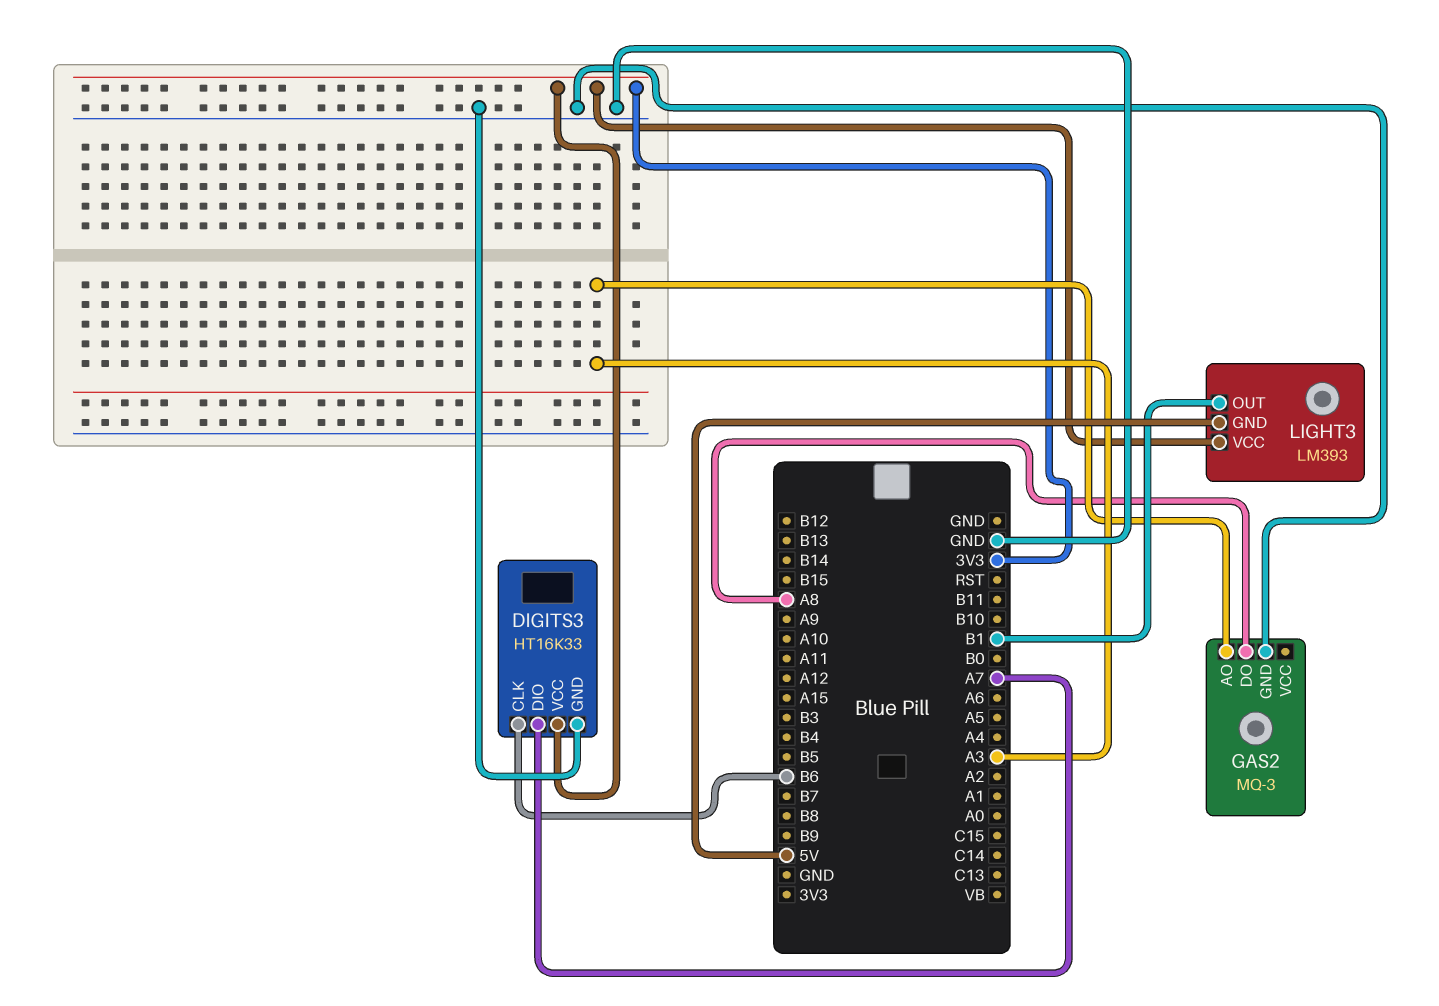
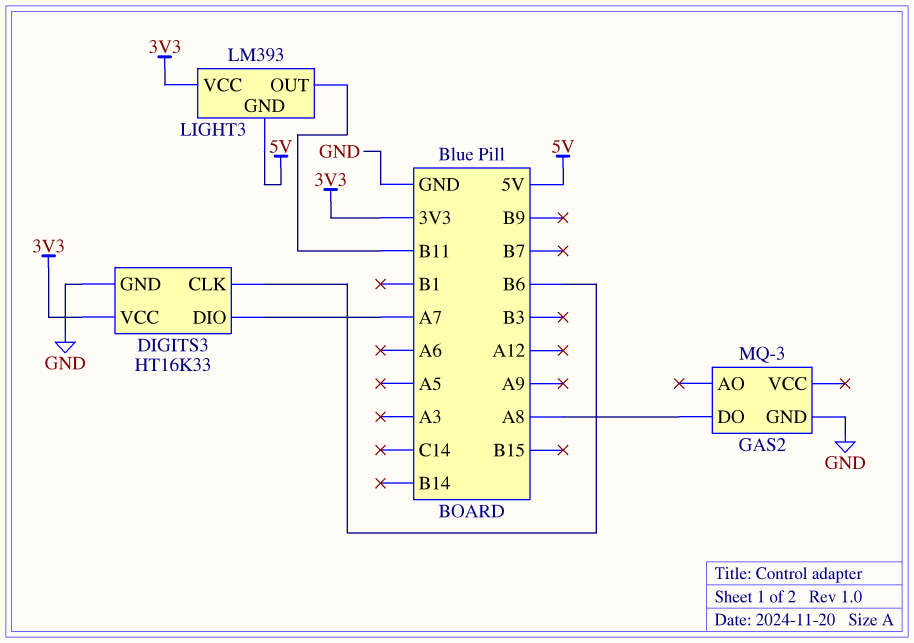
GAS2 pin AO: A3 -> none
LIGHT3 pin OUT: B1 -> B11

